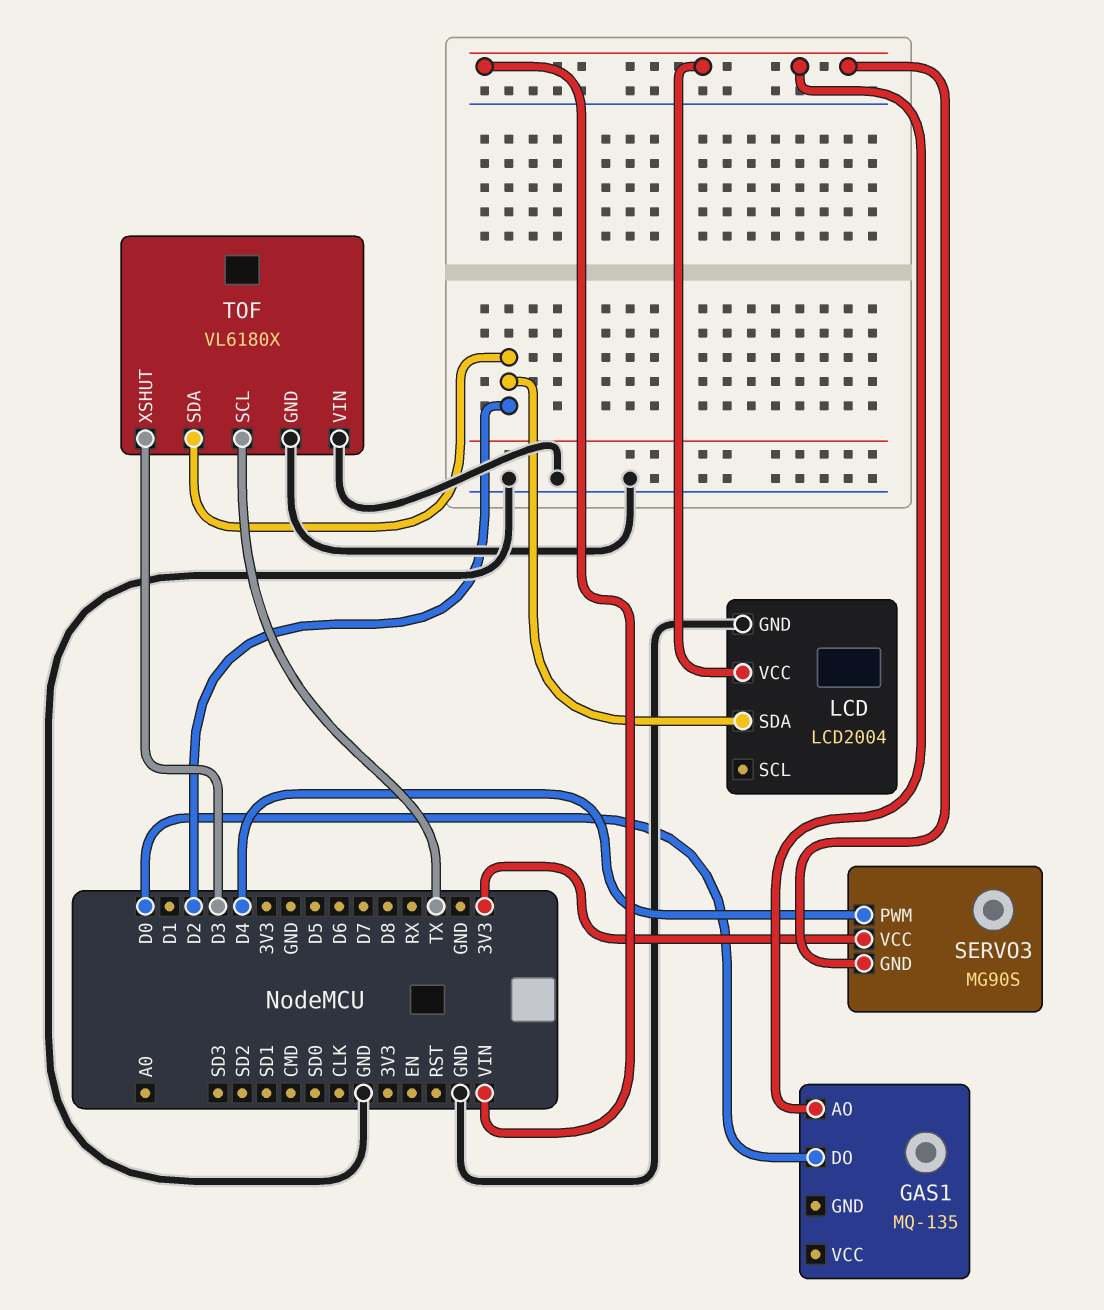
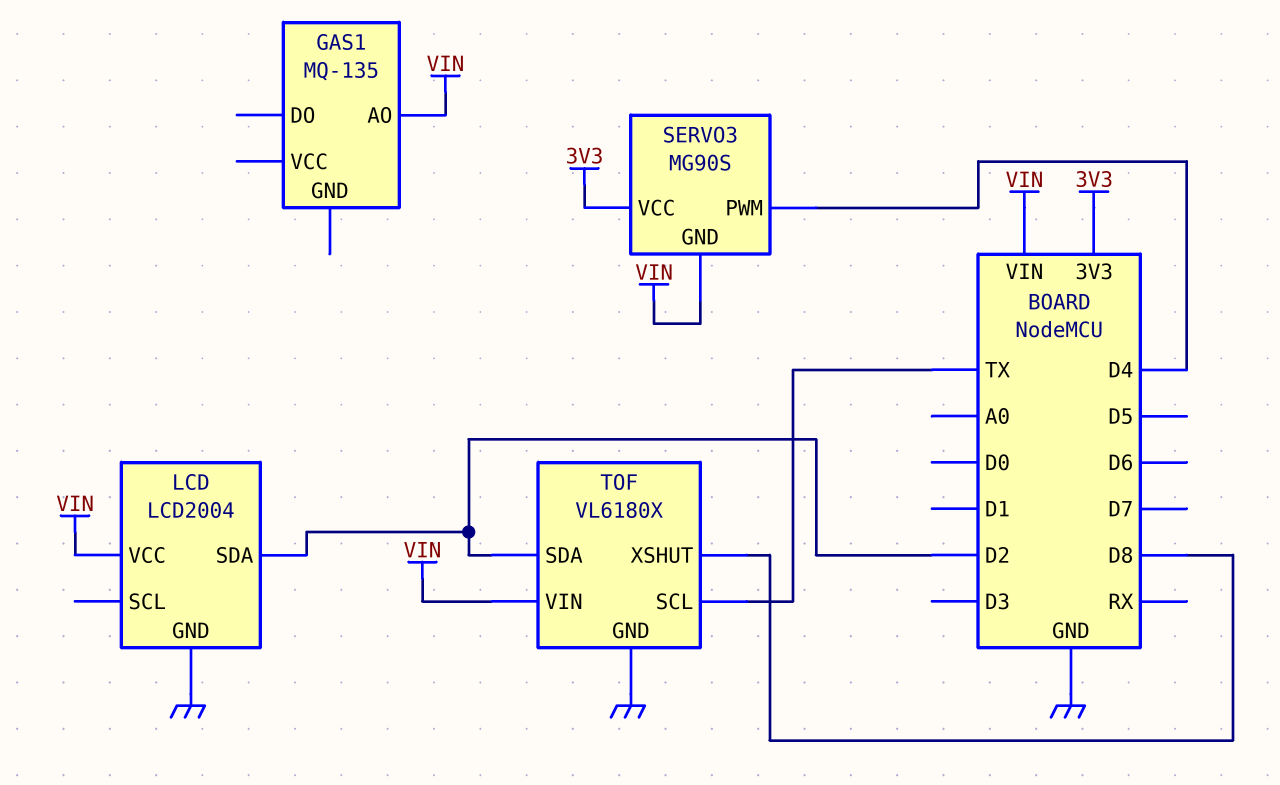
GAS1 pin DO: D0 -> none
TOF pin VIN: GND -> VIN
TOF pin XSHUT: D3 -> D8

